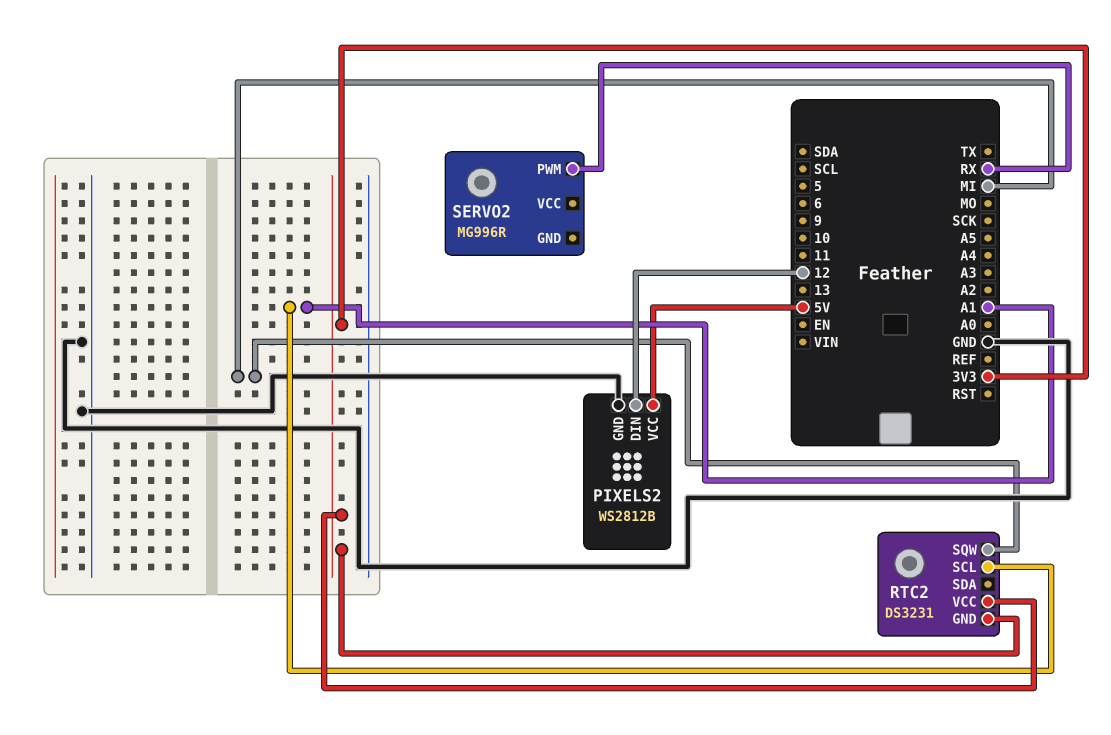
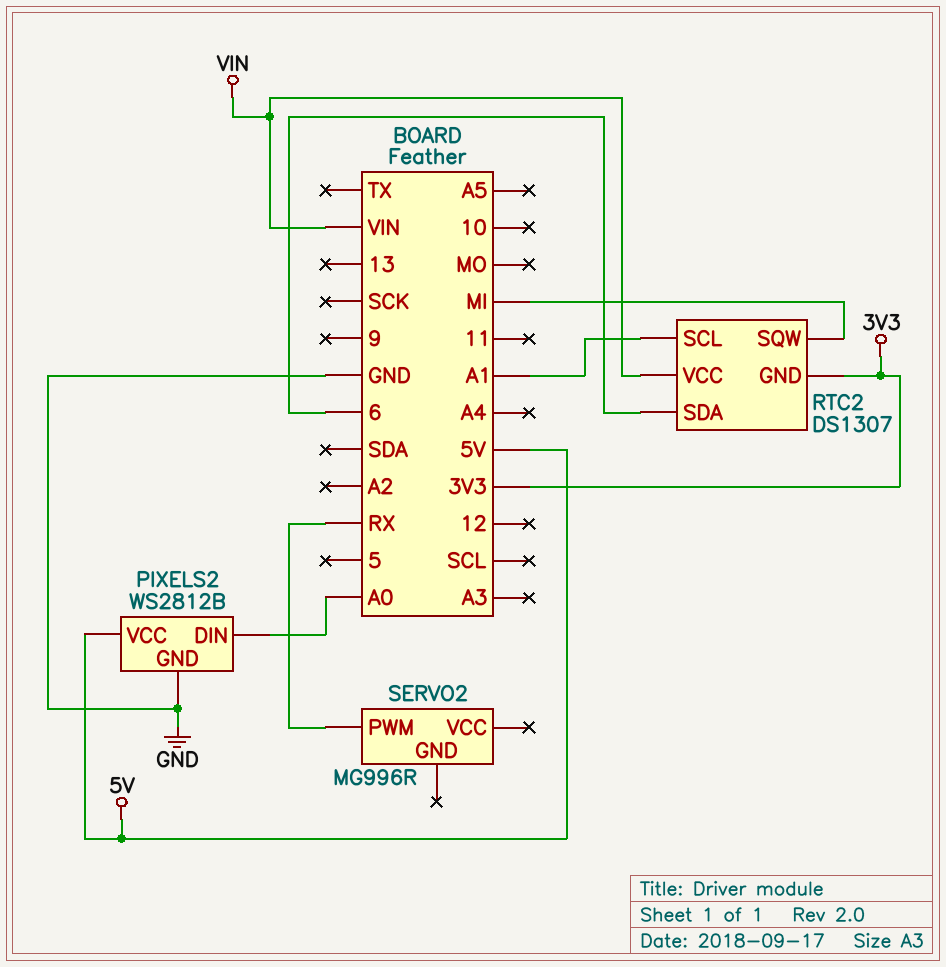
PIXELS2 pin DIN: 12 -> A0
RTC2: DS3231 -> DS1307
RTC2 pin SDA: none -> 6
RTC2 pin VCC: 3V3 -> VIN

